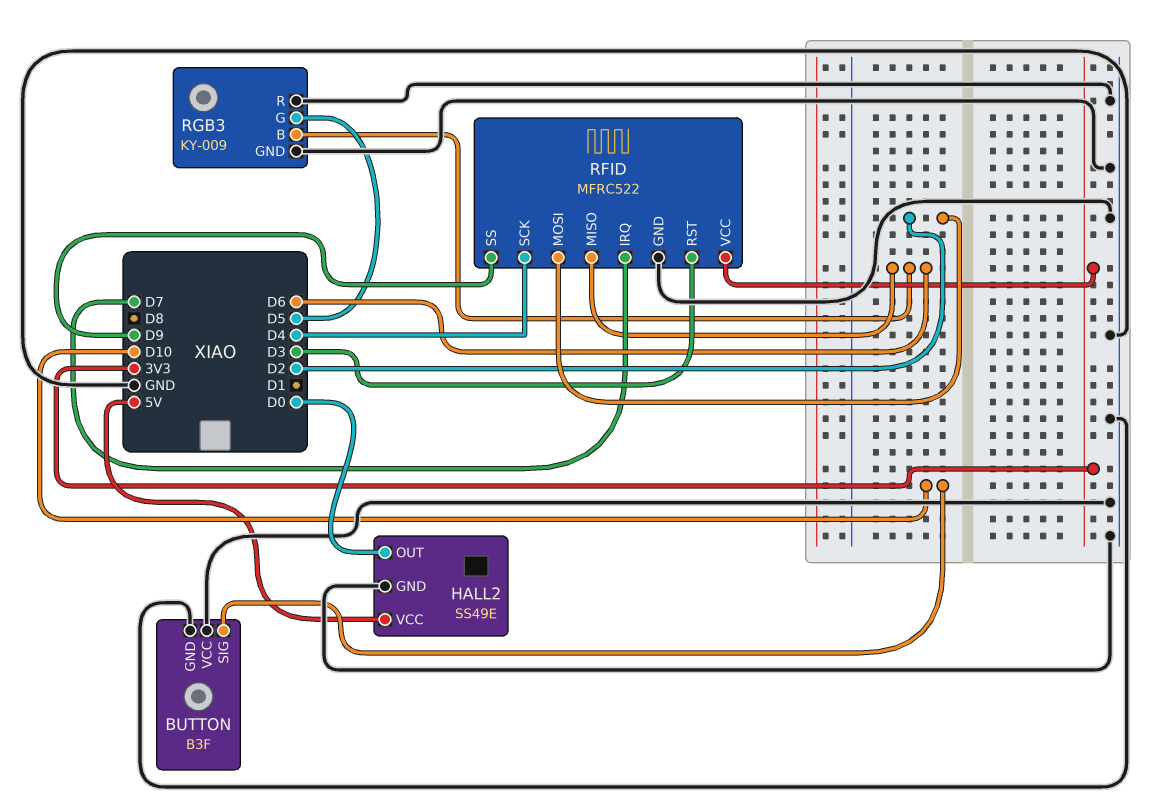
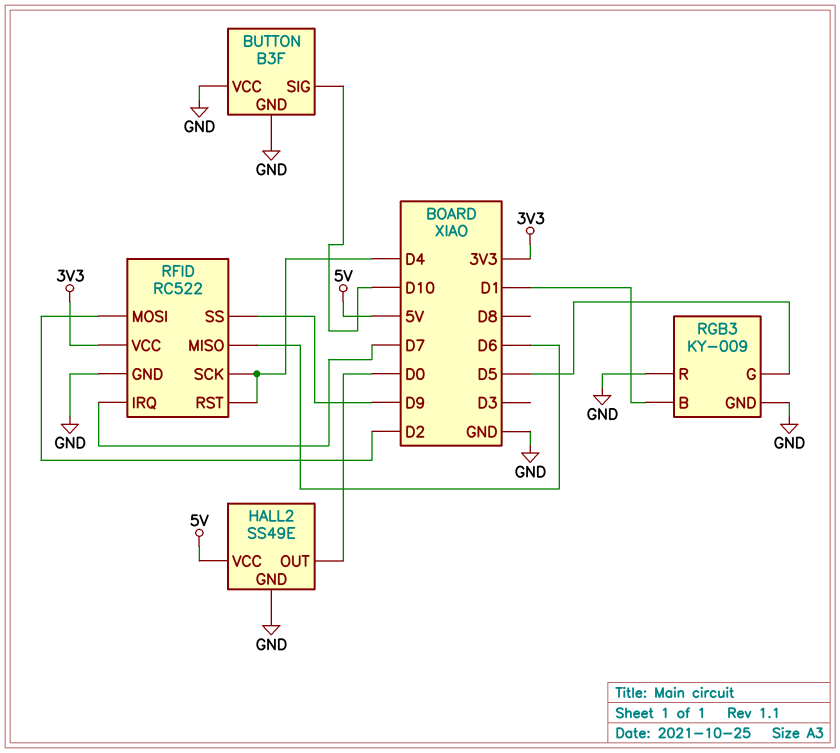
RFID: MFRC522 -> RC522
RFID pin RST: D3 -> D4
RGB3 pin B: D6 -> D1

